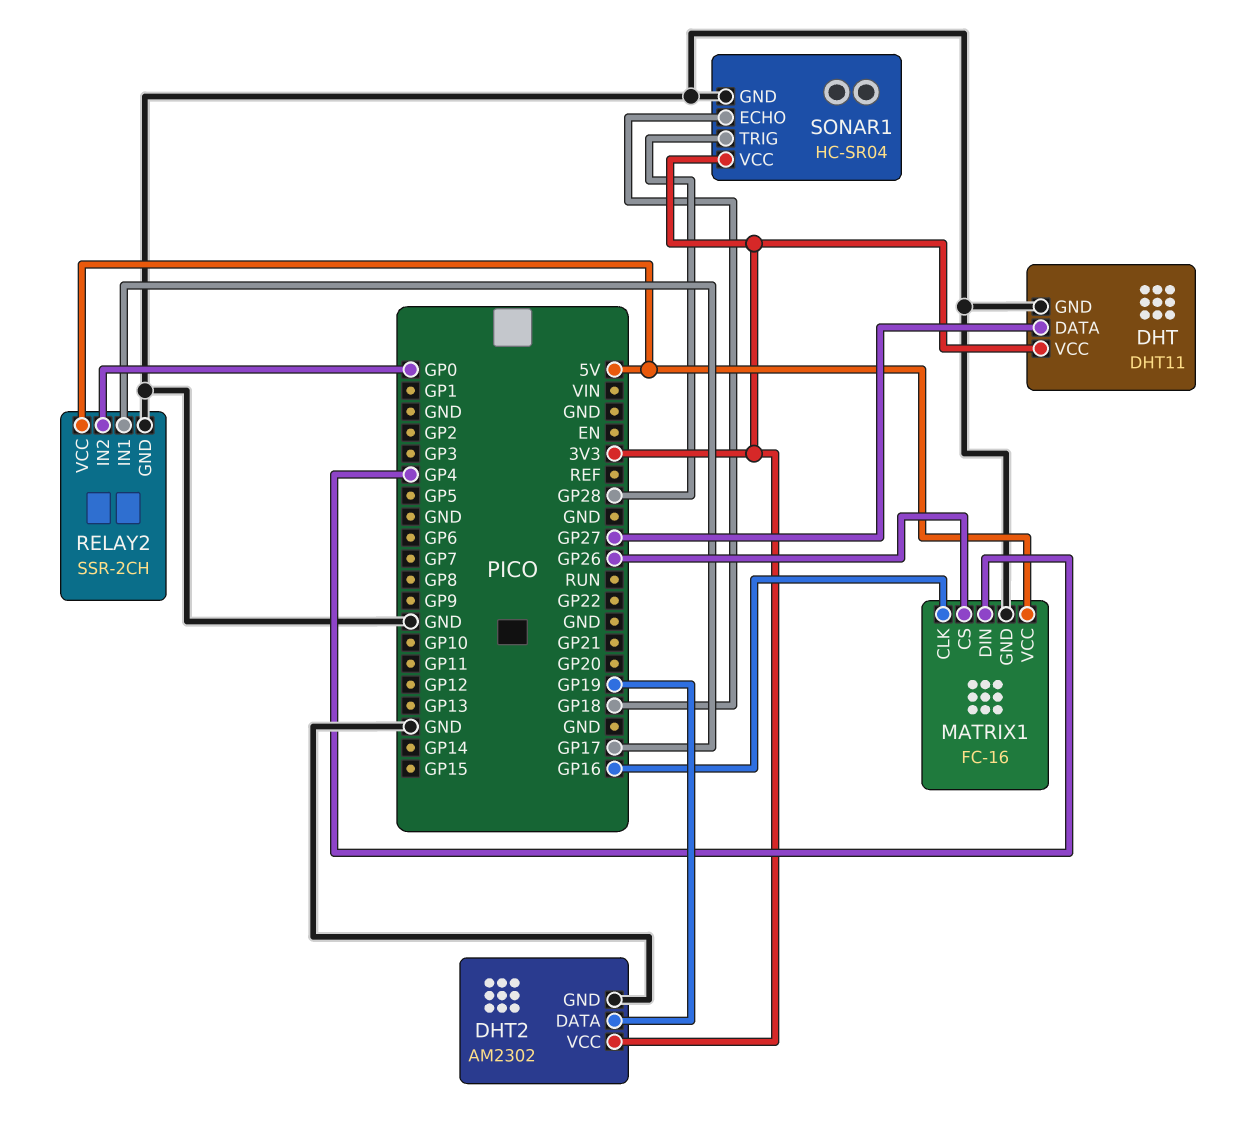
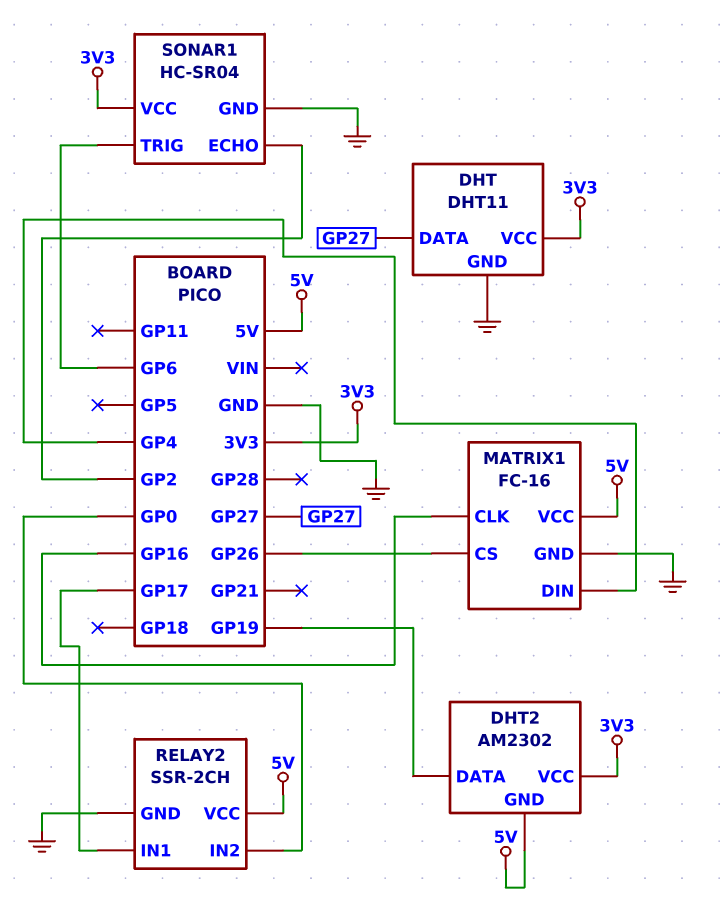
DHT2 pin GND: GND -> 5V
SONAR1 pin ECHO: GP18 -> GP2
SONAR1 pin TRIG: GP28 -> GP6

